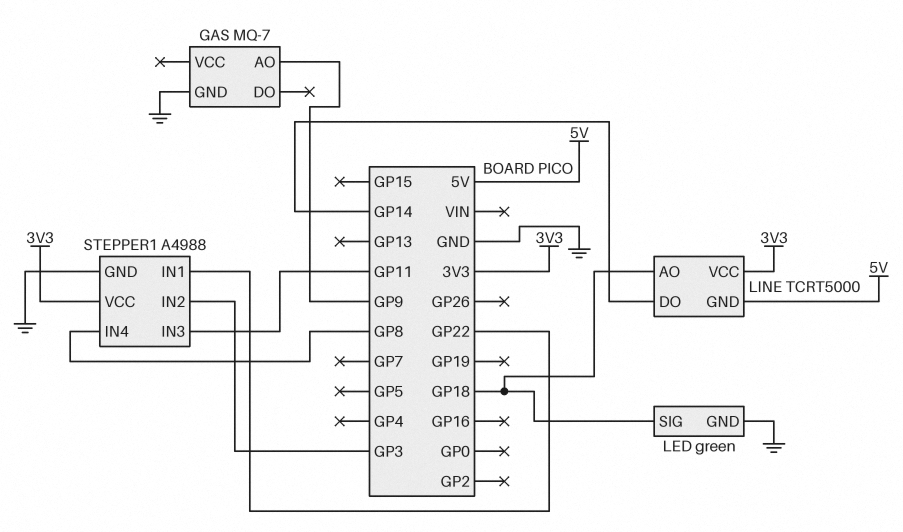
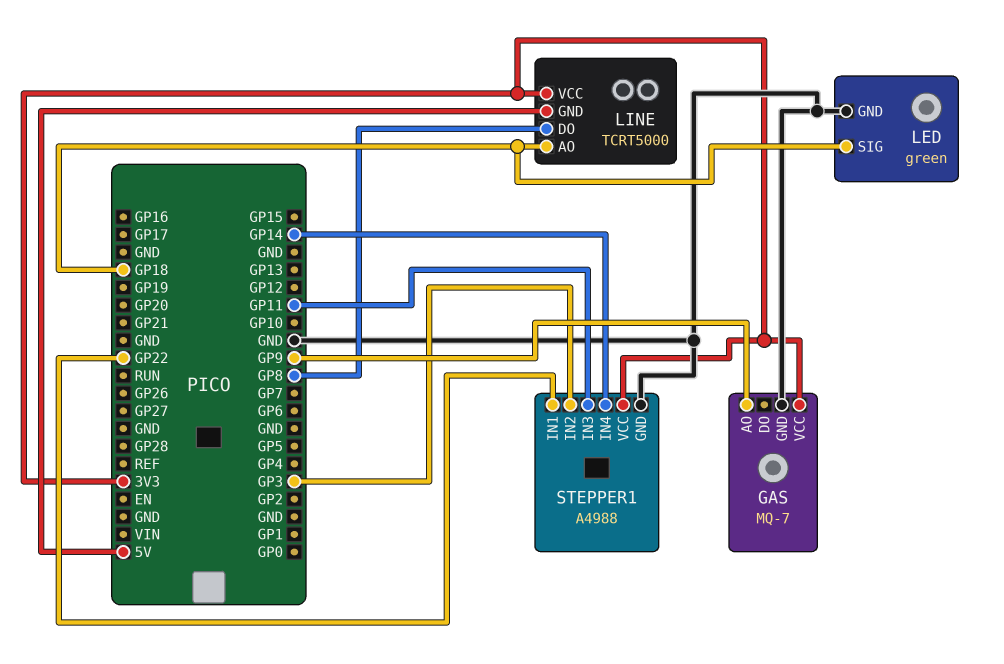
GAS pin VCC: none -> 3V3
LINE pin DO: GP14 -> GP8
STEPPER1 pin IN4: GP8 -> GP14

